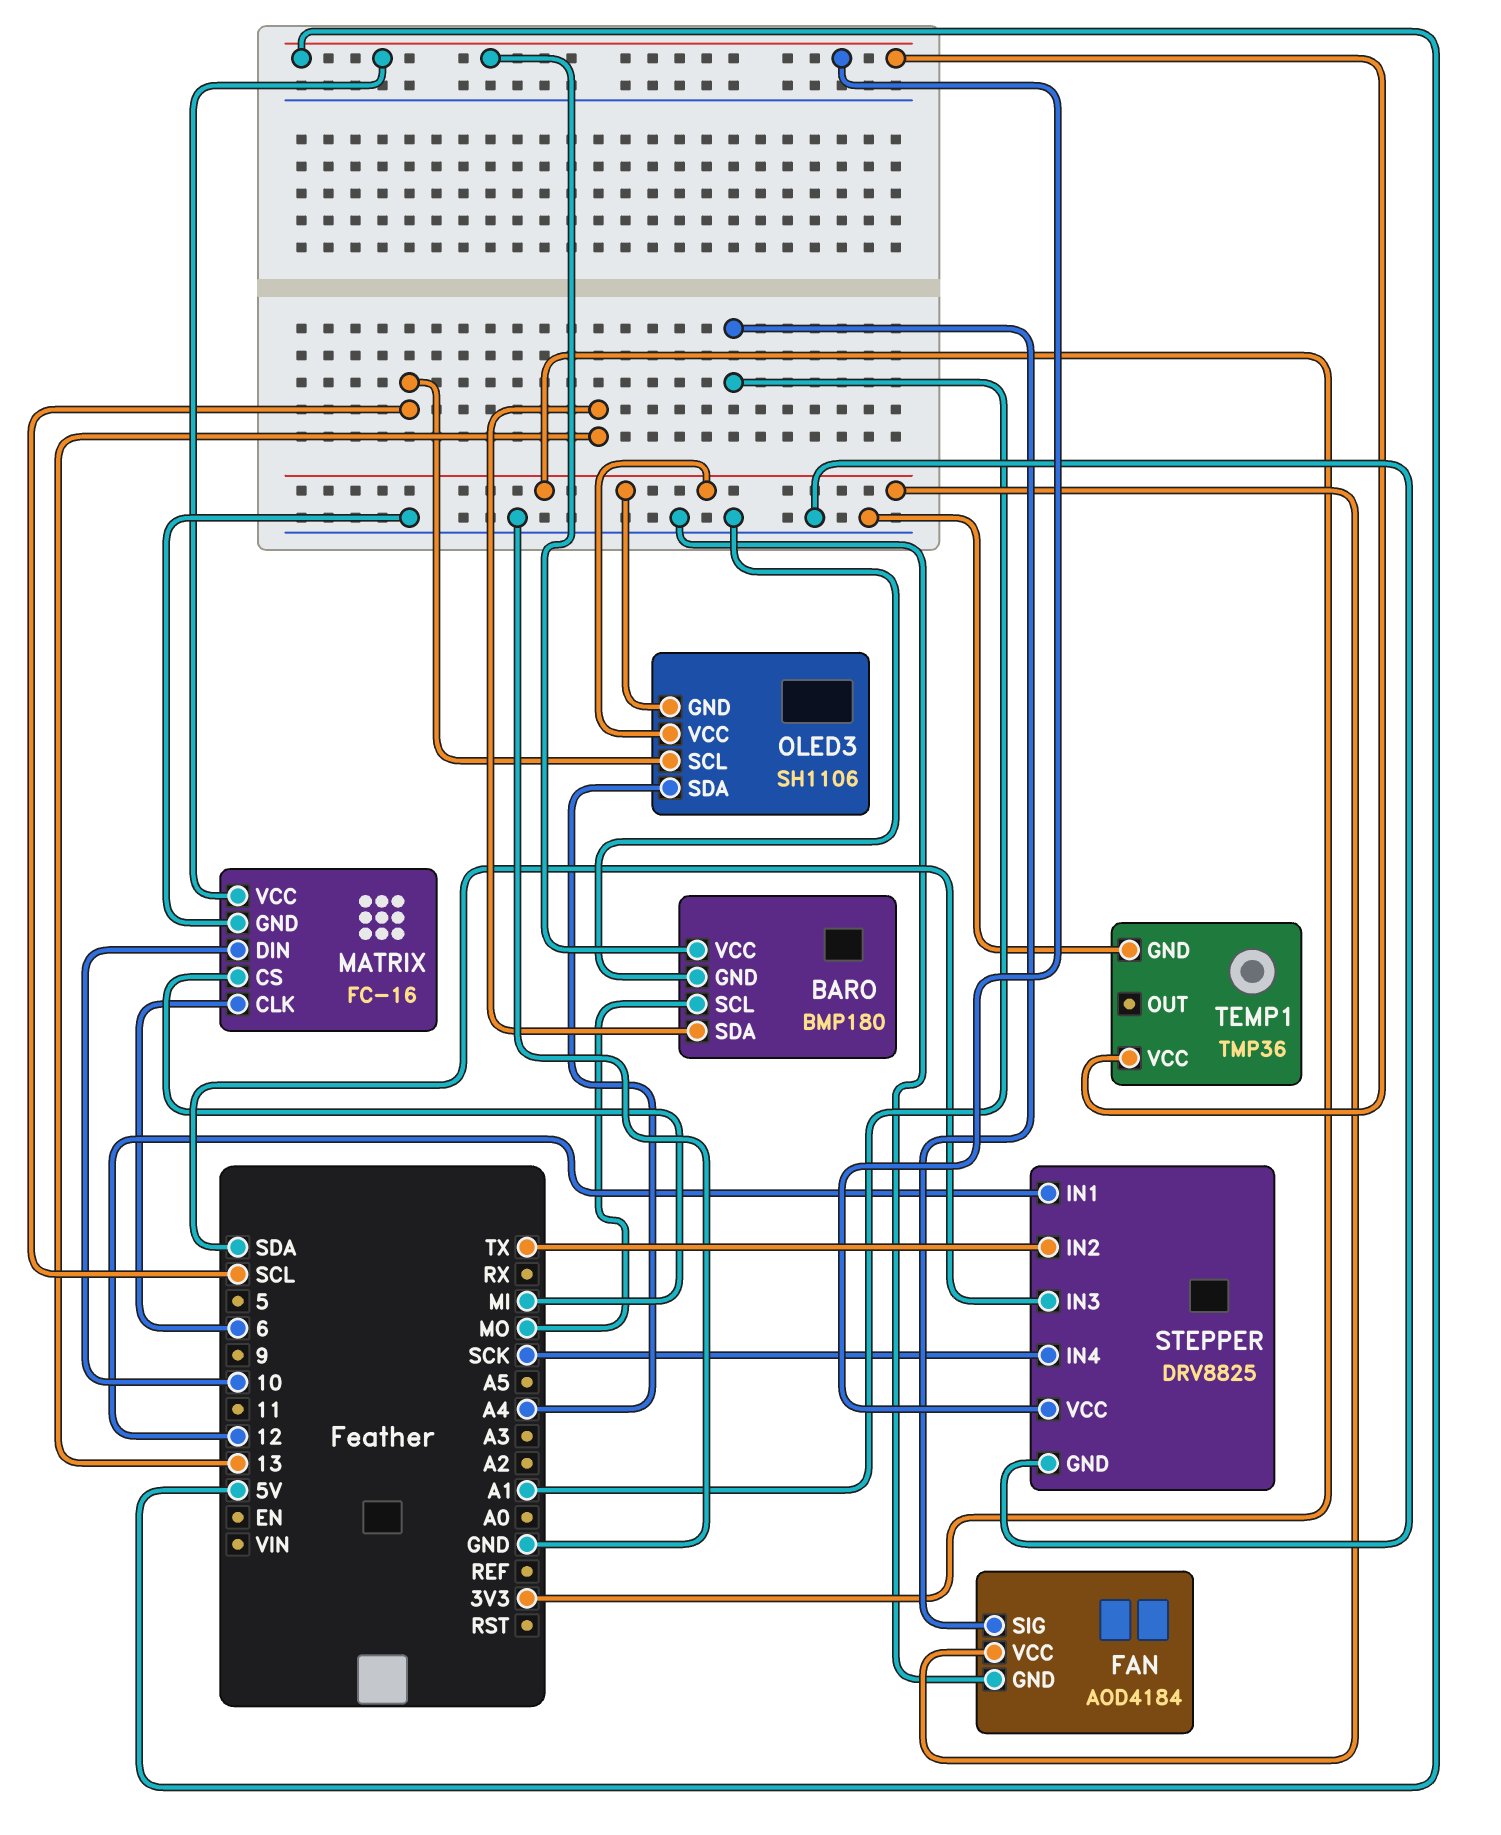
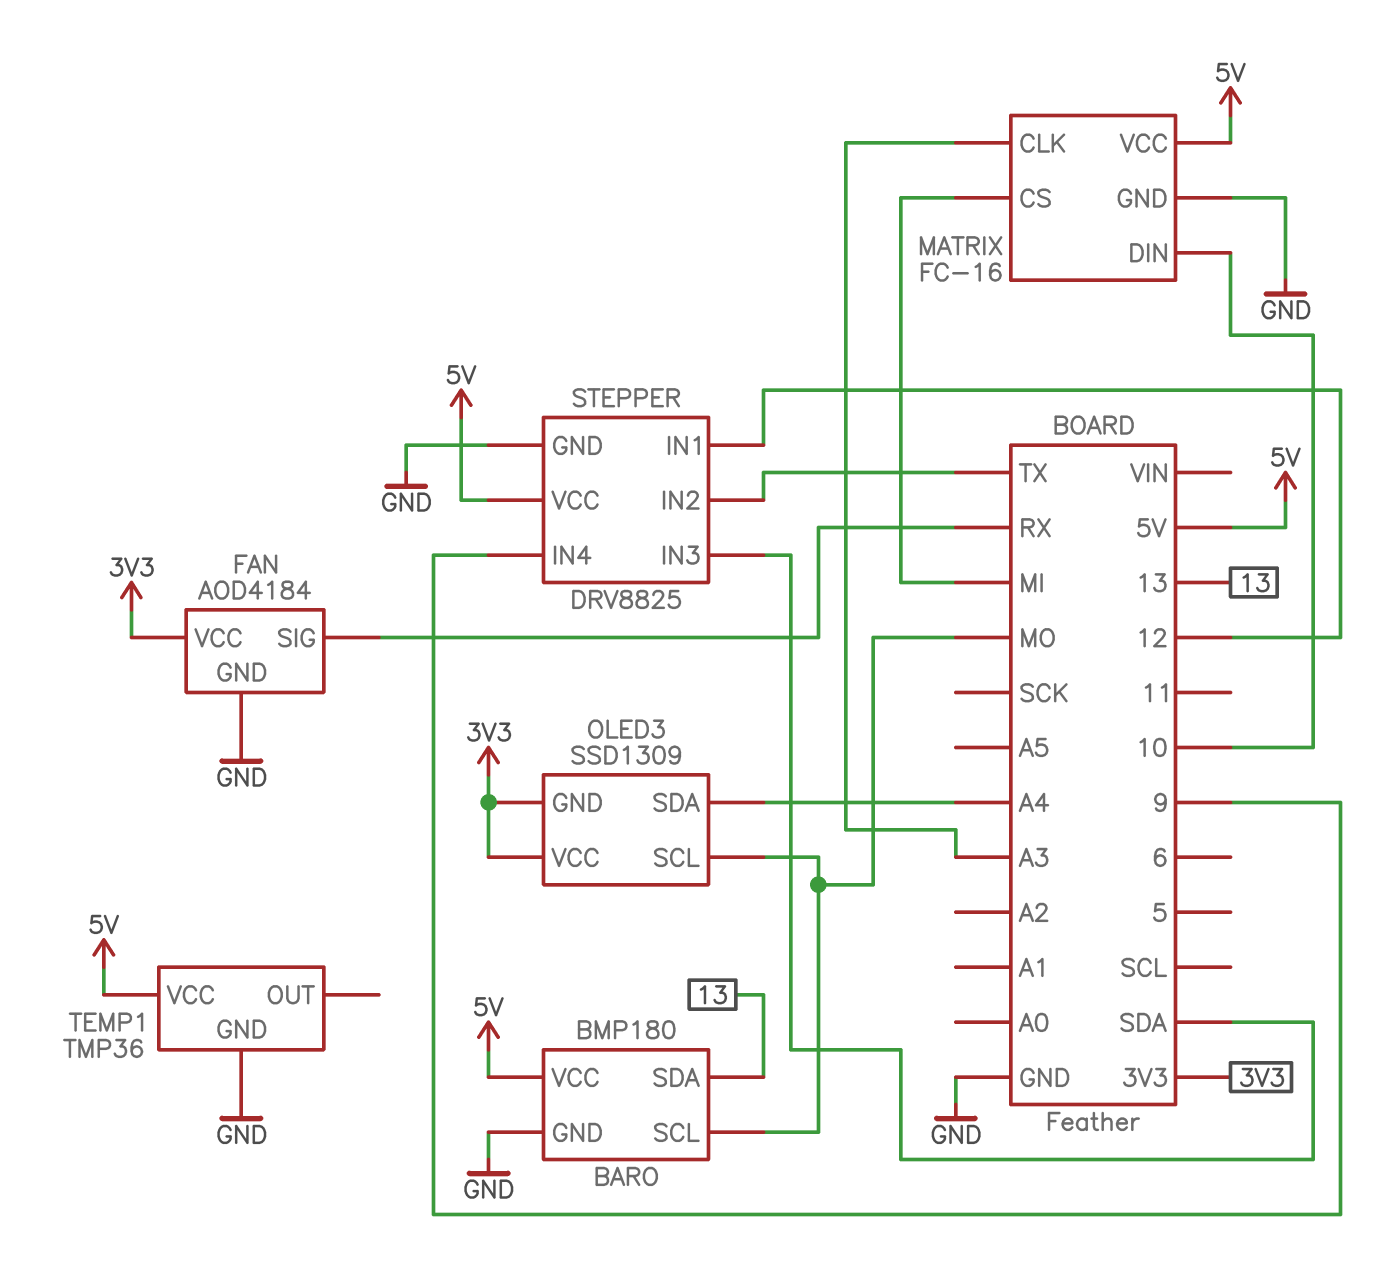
FAN pin SIG: A1 -> RX
MATRIX pin CLK: 6 -> A3
OLED3: SH1106 -> SSD1309
OLED3 pin SCL: SCL -> MO
STEPPER pin IN4: SCK -> 9

